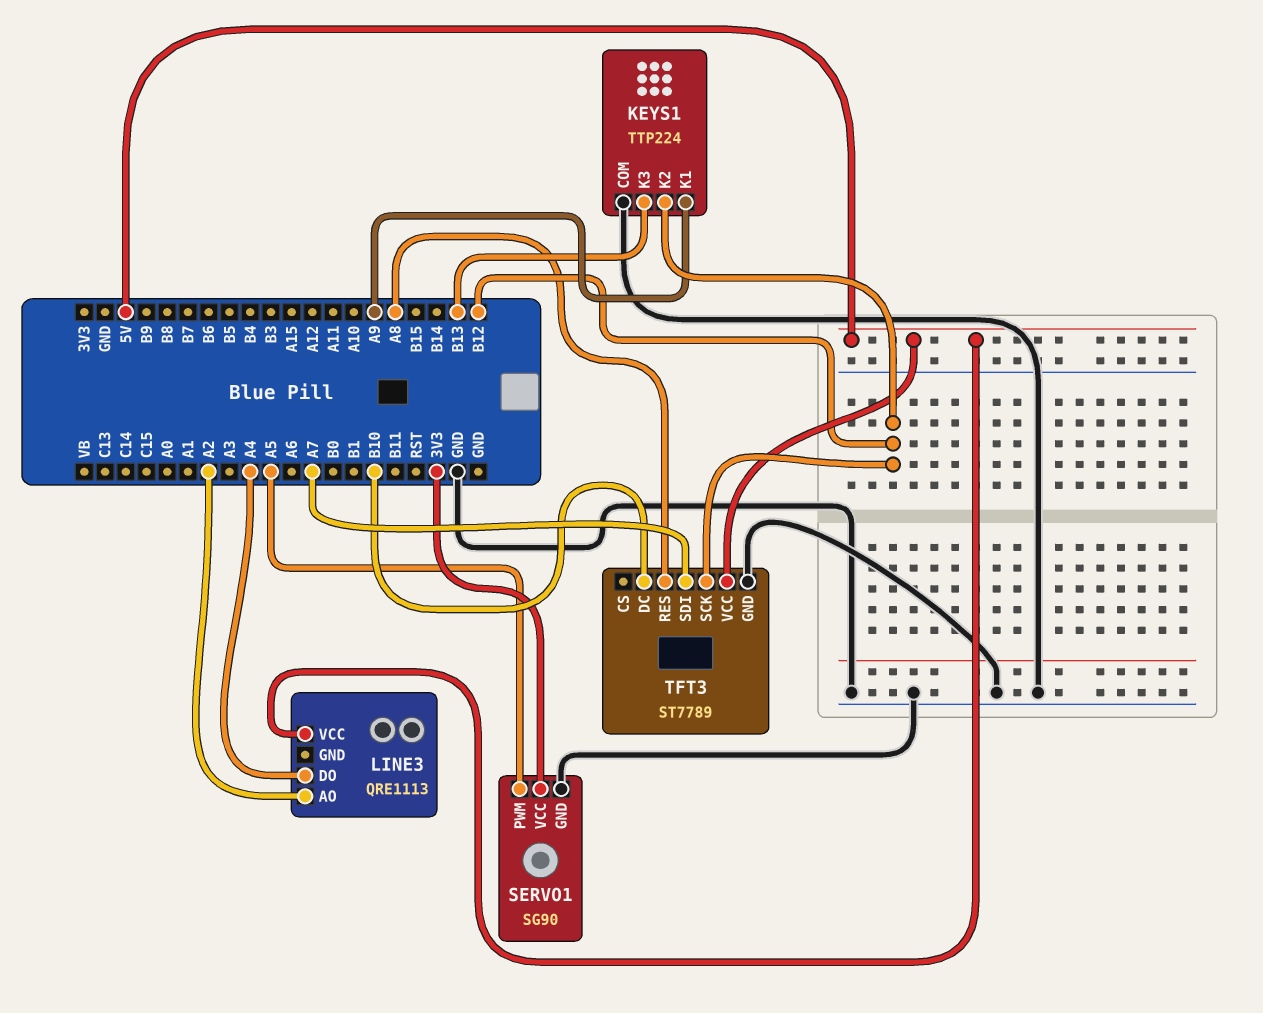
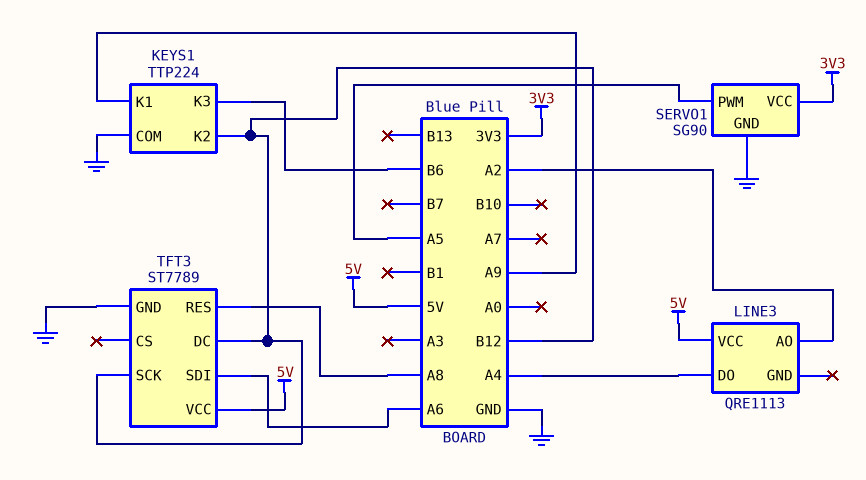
KEYS1 pin K3: B13 -> B6
TFT3 pin DC: B10 -> B12
TFT3 pin SDI: A7 -> A6

